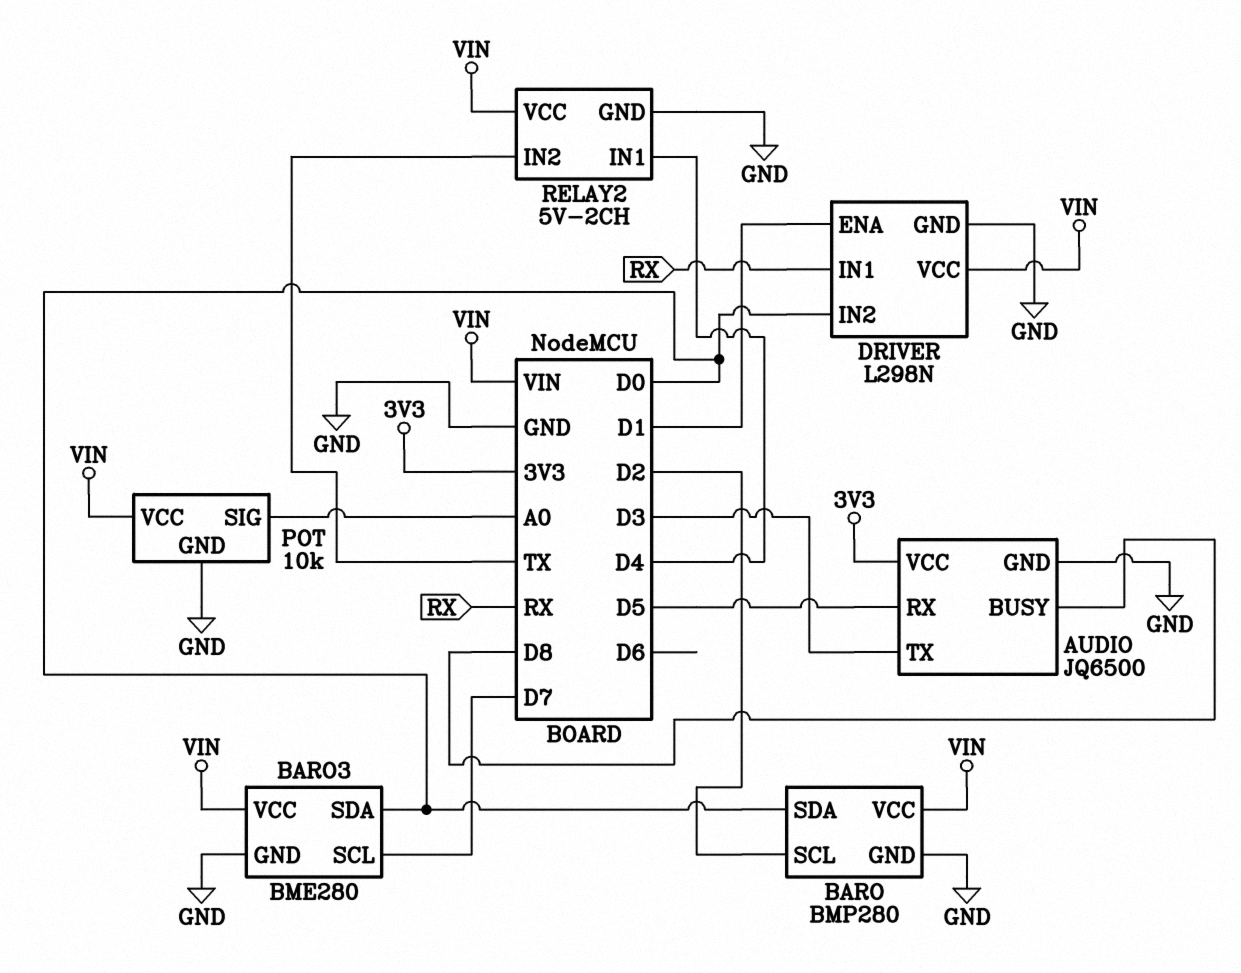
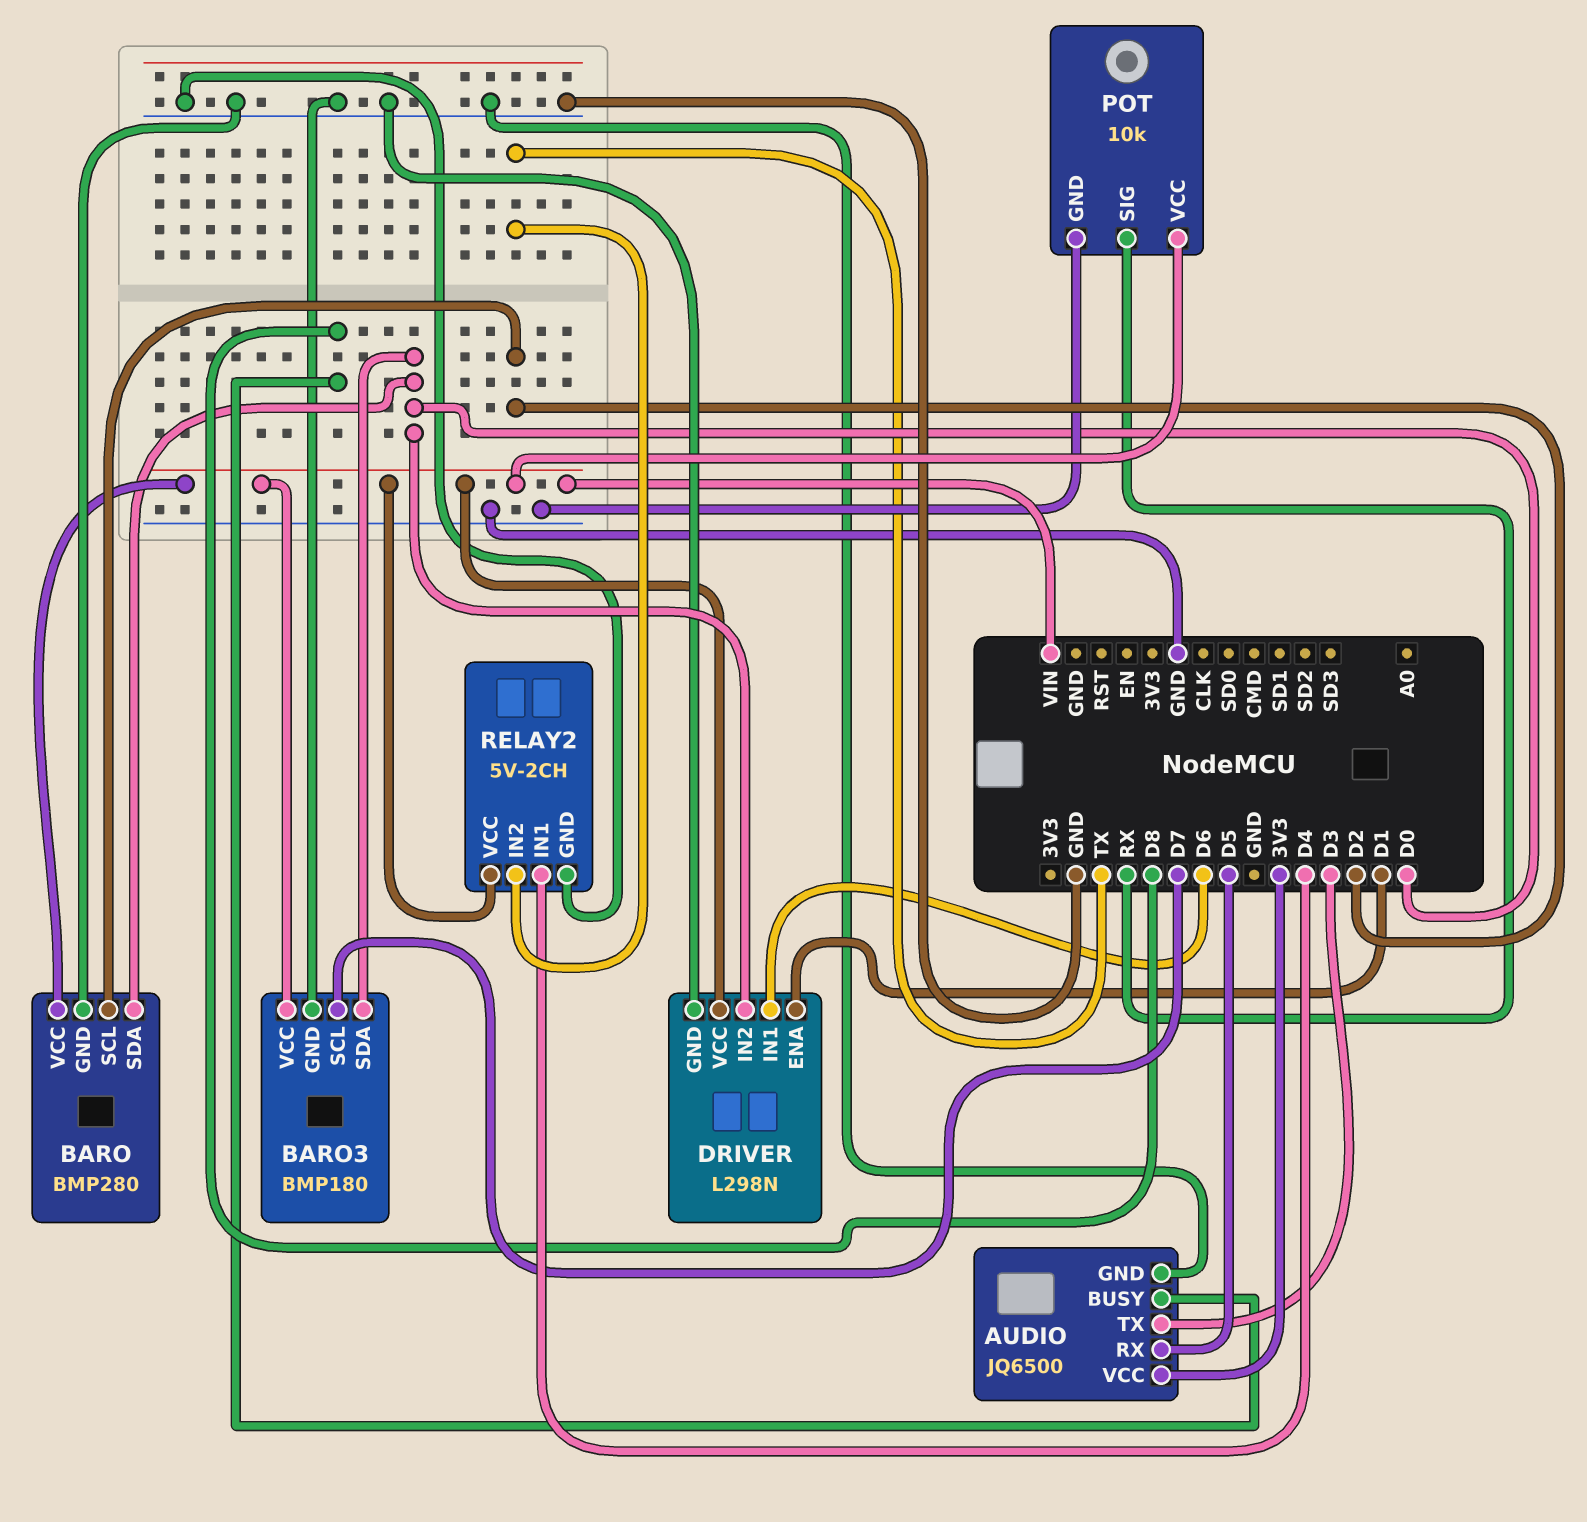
BARO3: BME280 -> BMP180
DRIVER pin IN1: RX -> D6
POT pin SIG: A0 -> RX

